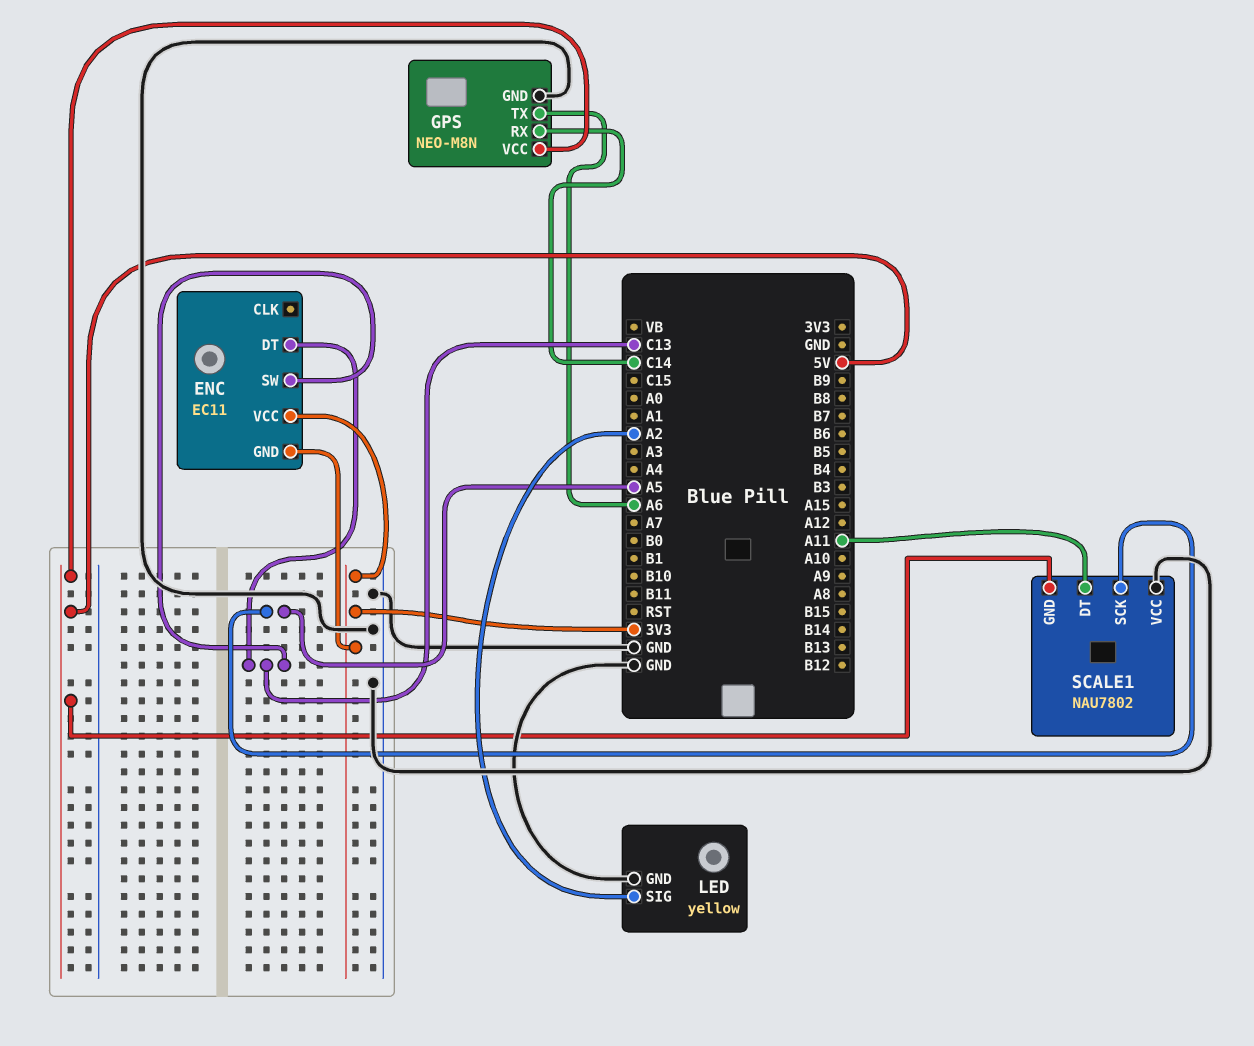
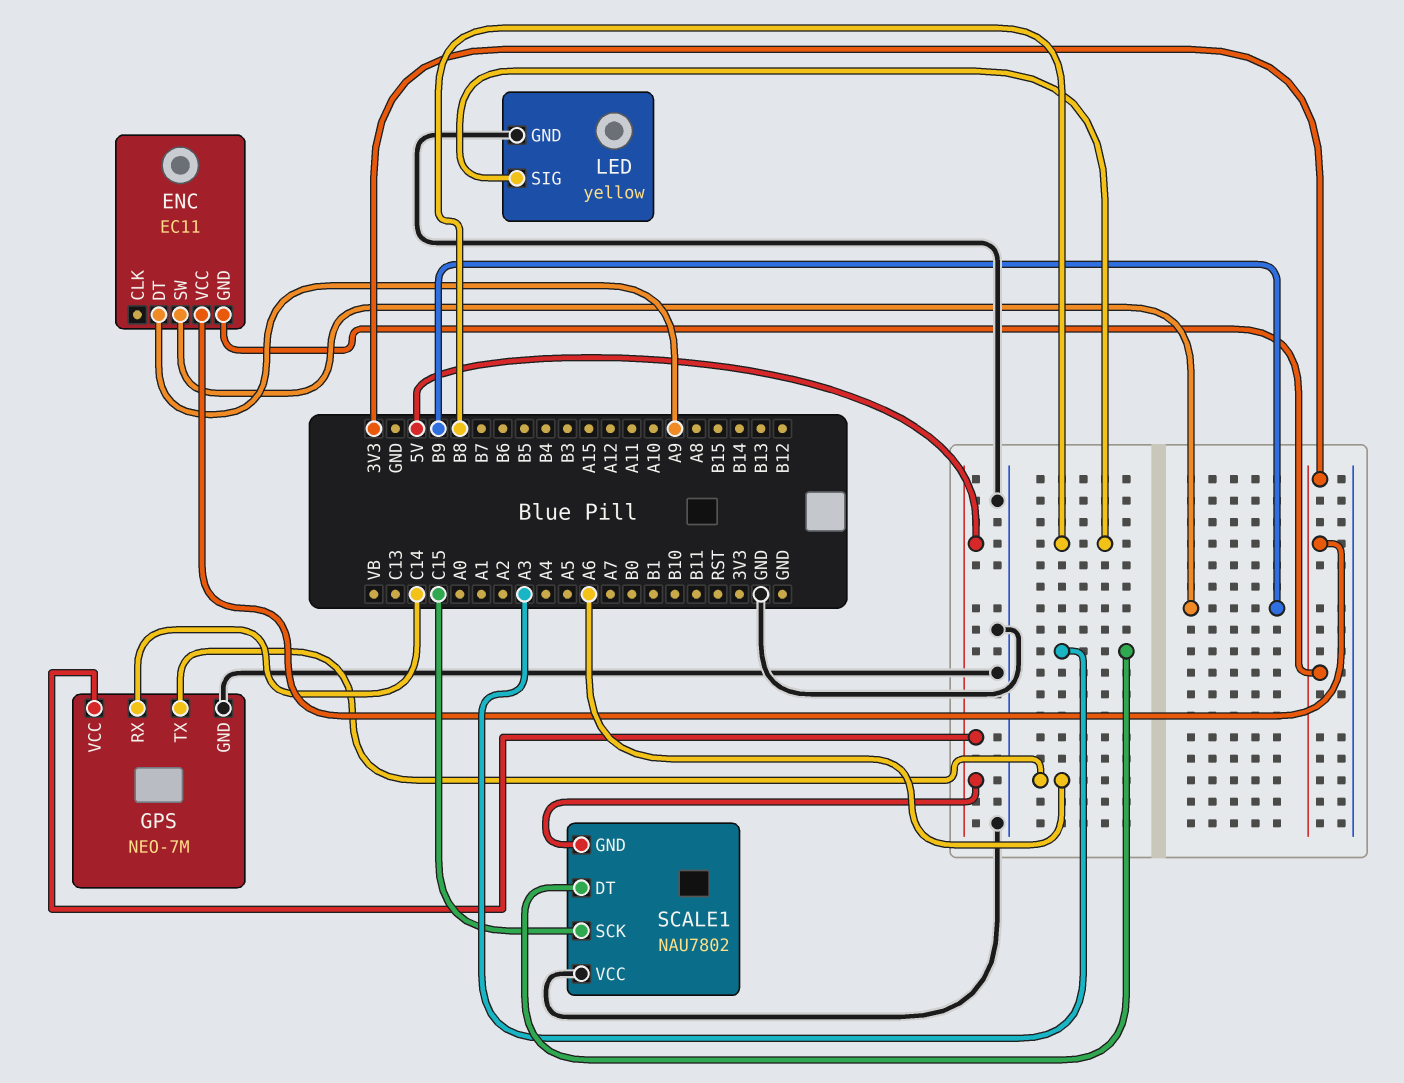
ENC pin DT: C13 -> A9
ENC pin SW: C13 -> B9
GPS: NEO-M8N -> NEO-7M
LED pin SIG: A2 -> B8
SCALE1 pin DT: A11 -> A3
SCALE1 pin SCK: A5 -> C15

